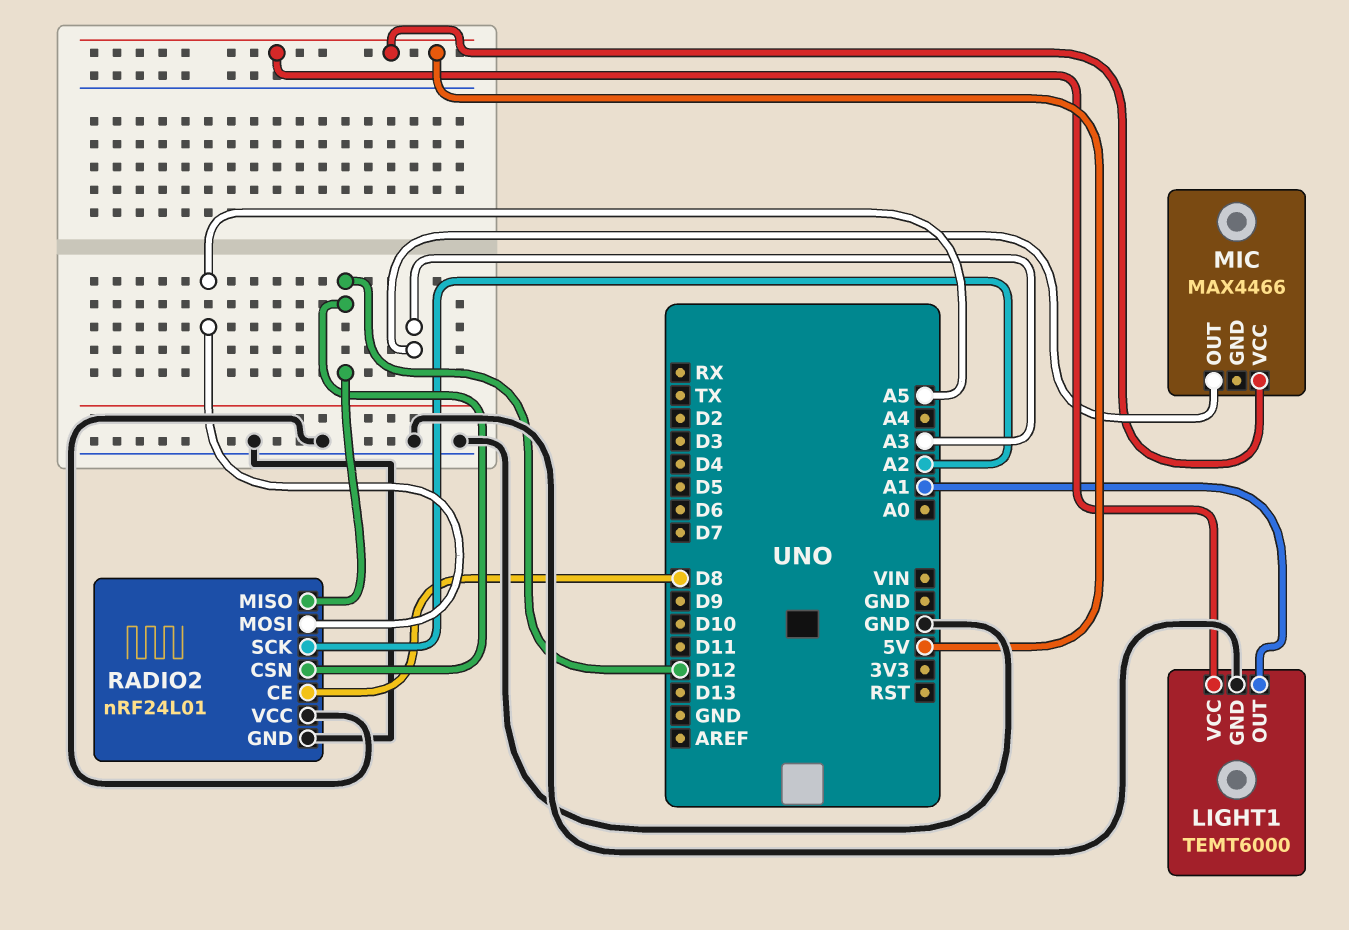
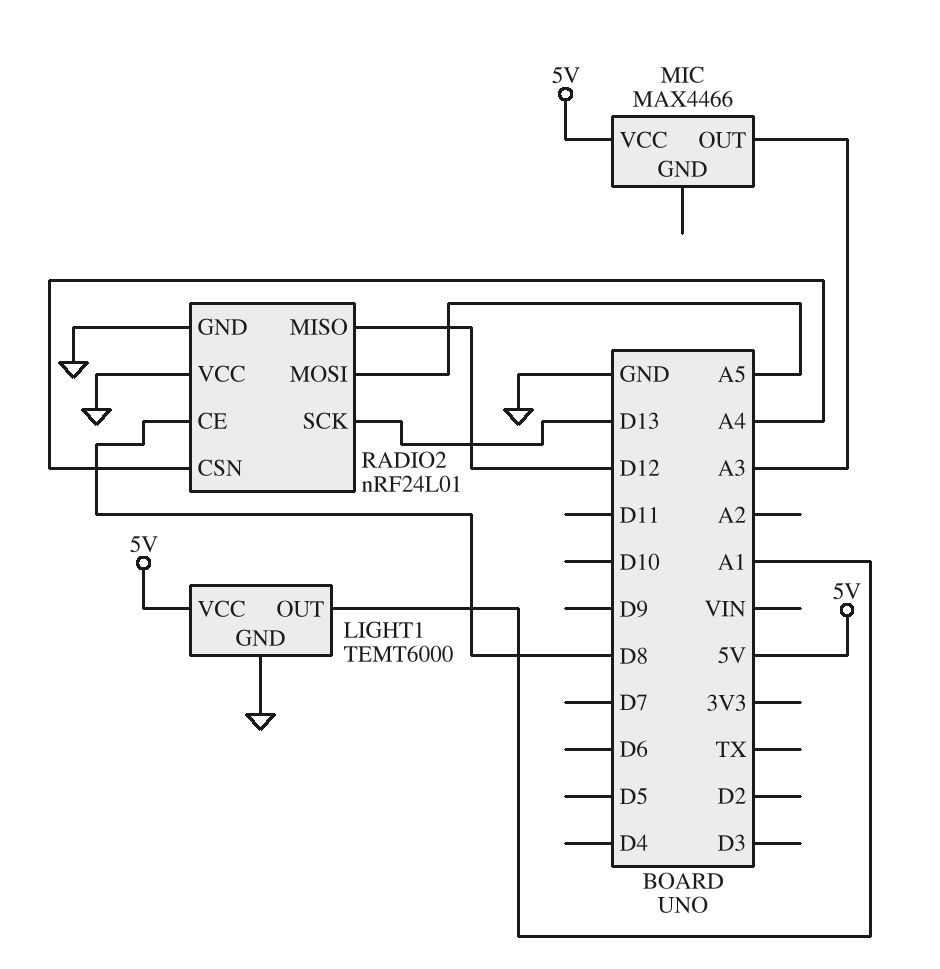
RADIO2 pin CSN: D12 -> A4
RADIO2 pin SCK: A2 -> D13

